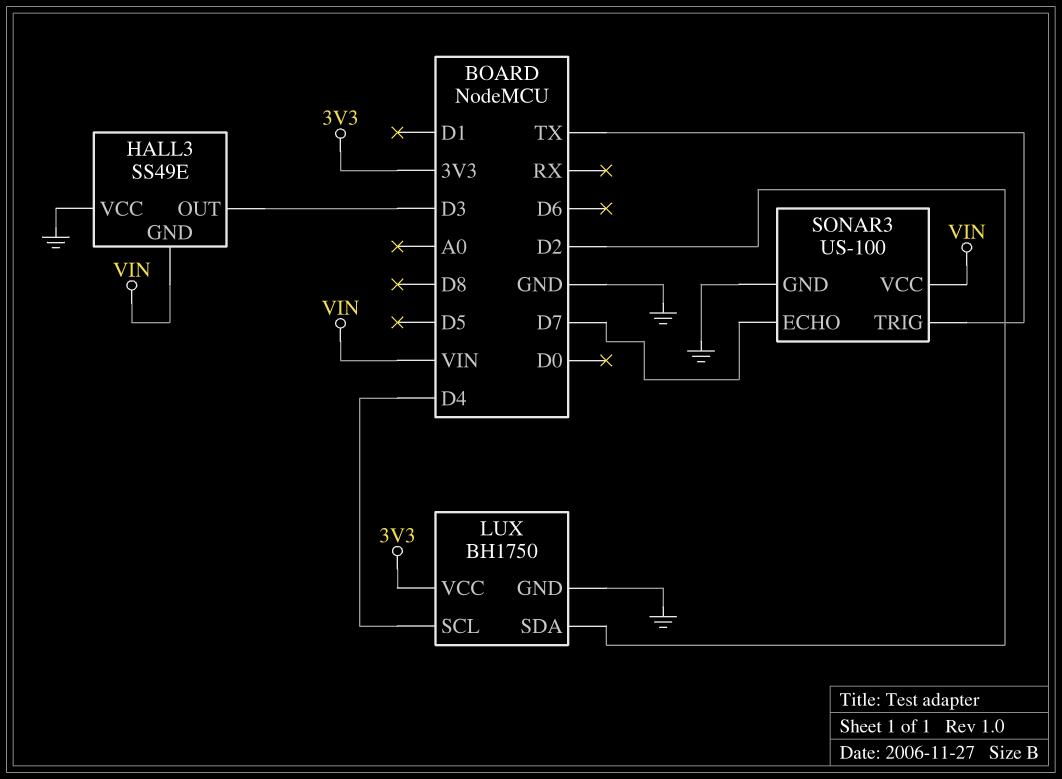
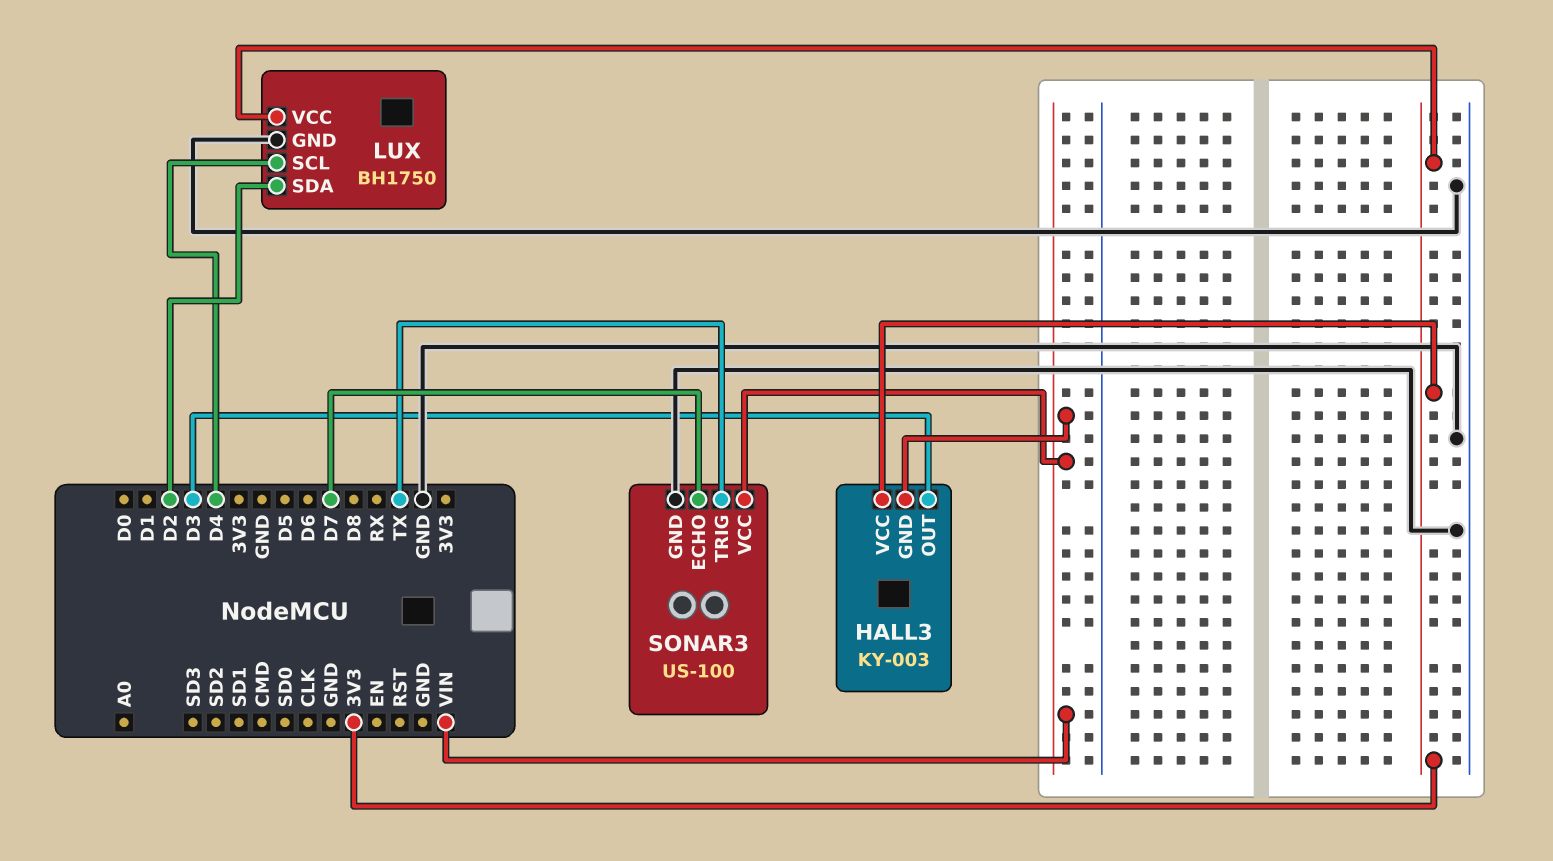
HALL3: SS49E -> KY-003
HALL3 pin VCC: GND -> 3V3

